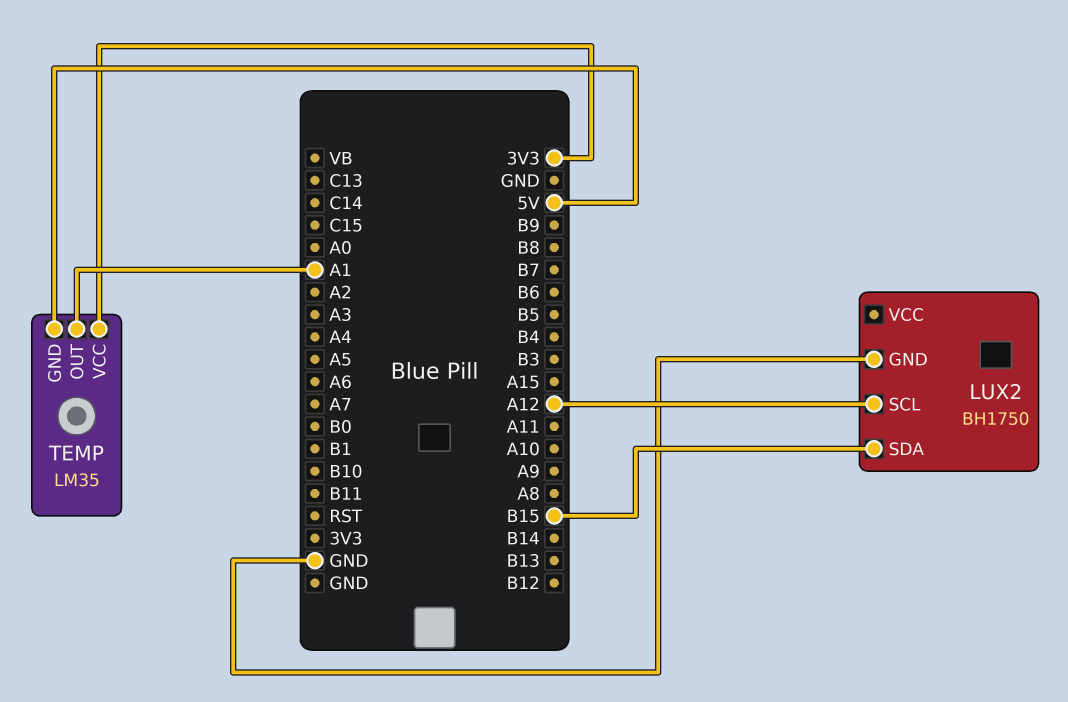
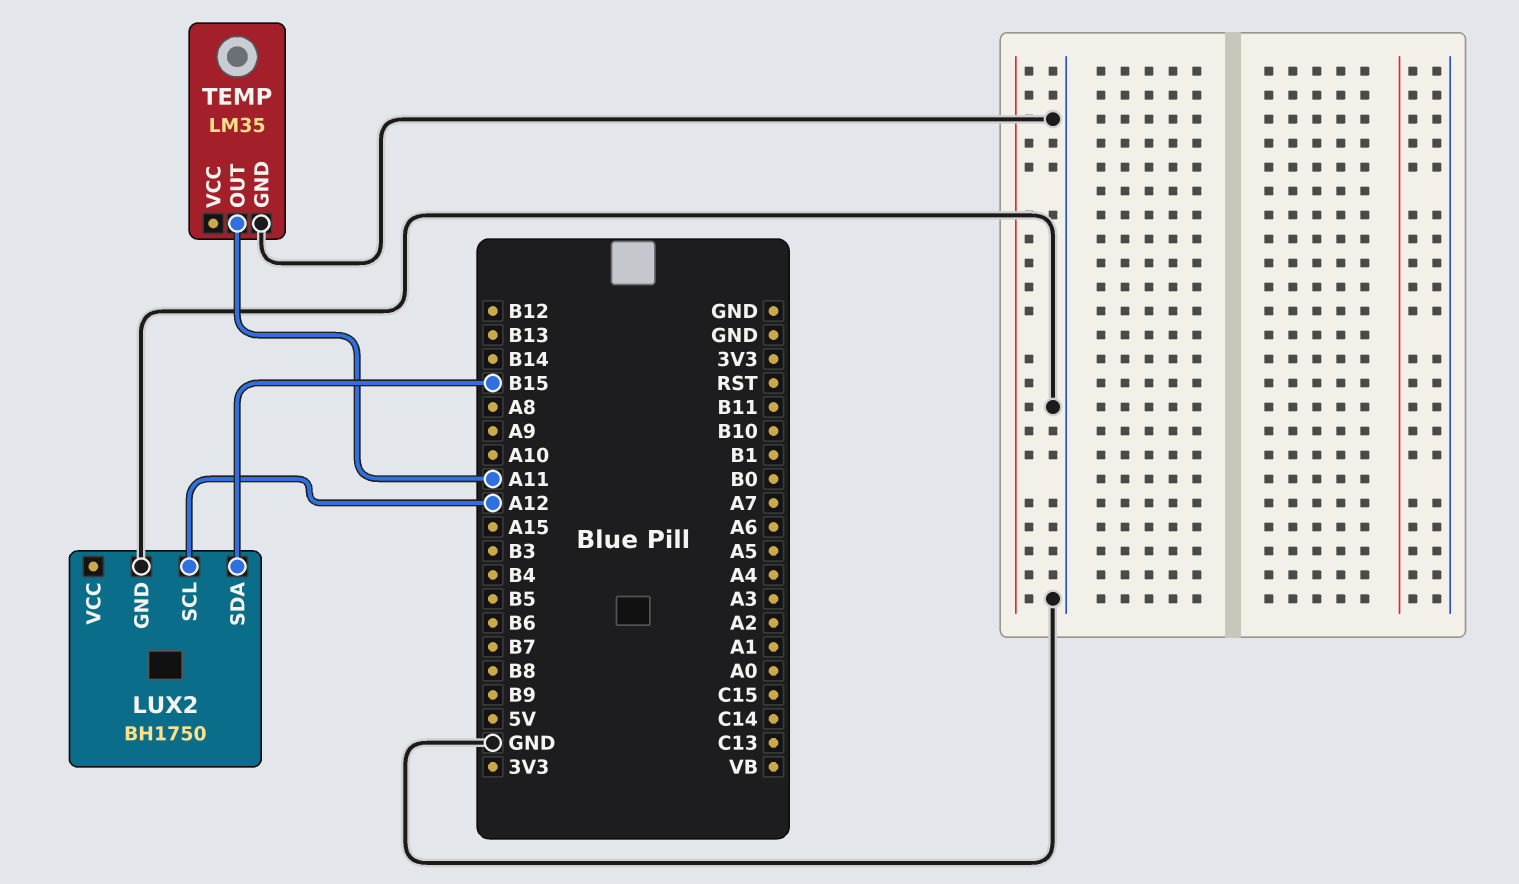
TEMP pin GND: 5V -> GND
TEMP pin OUT: A1 -> A11
TEMP pin VCC: 3V3 -> none

